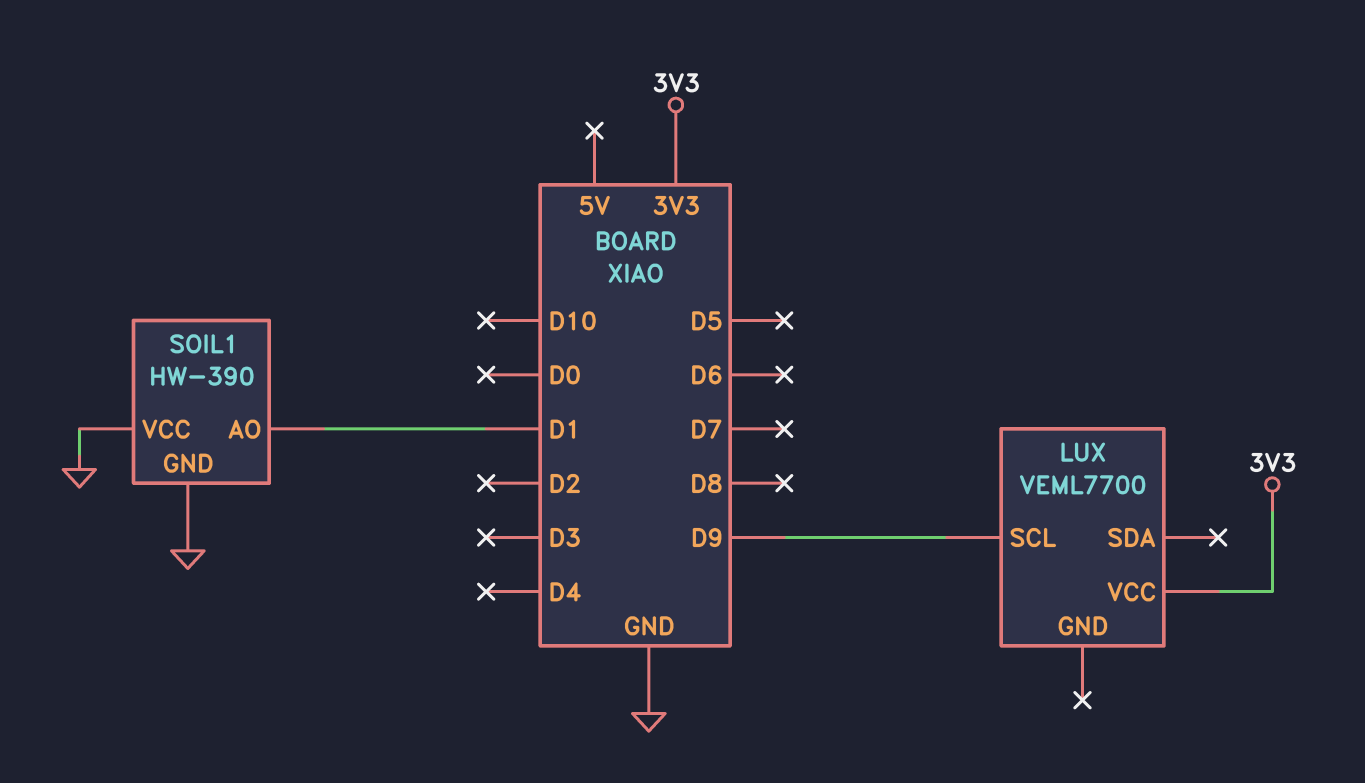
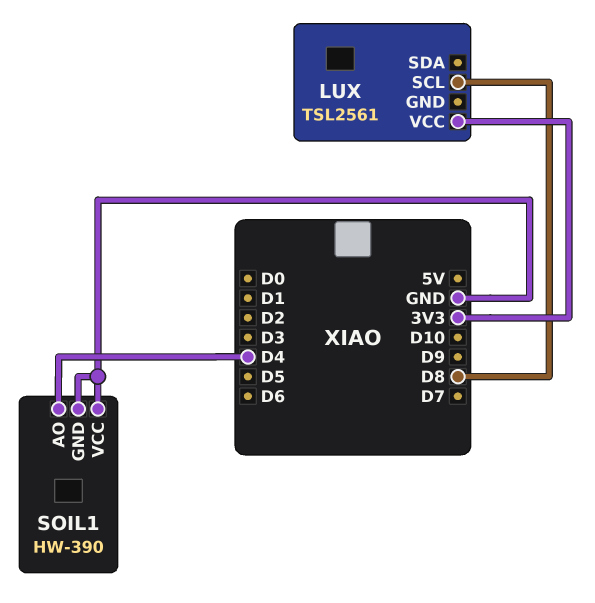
LUX: VEML7700 -> TSL2561
LUX pin SCL: D9 -> D8
SOIL1 pin AO: D1 -> D4

